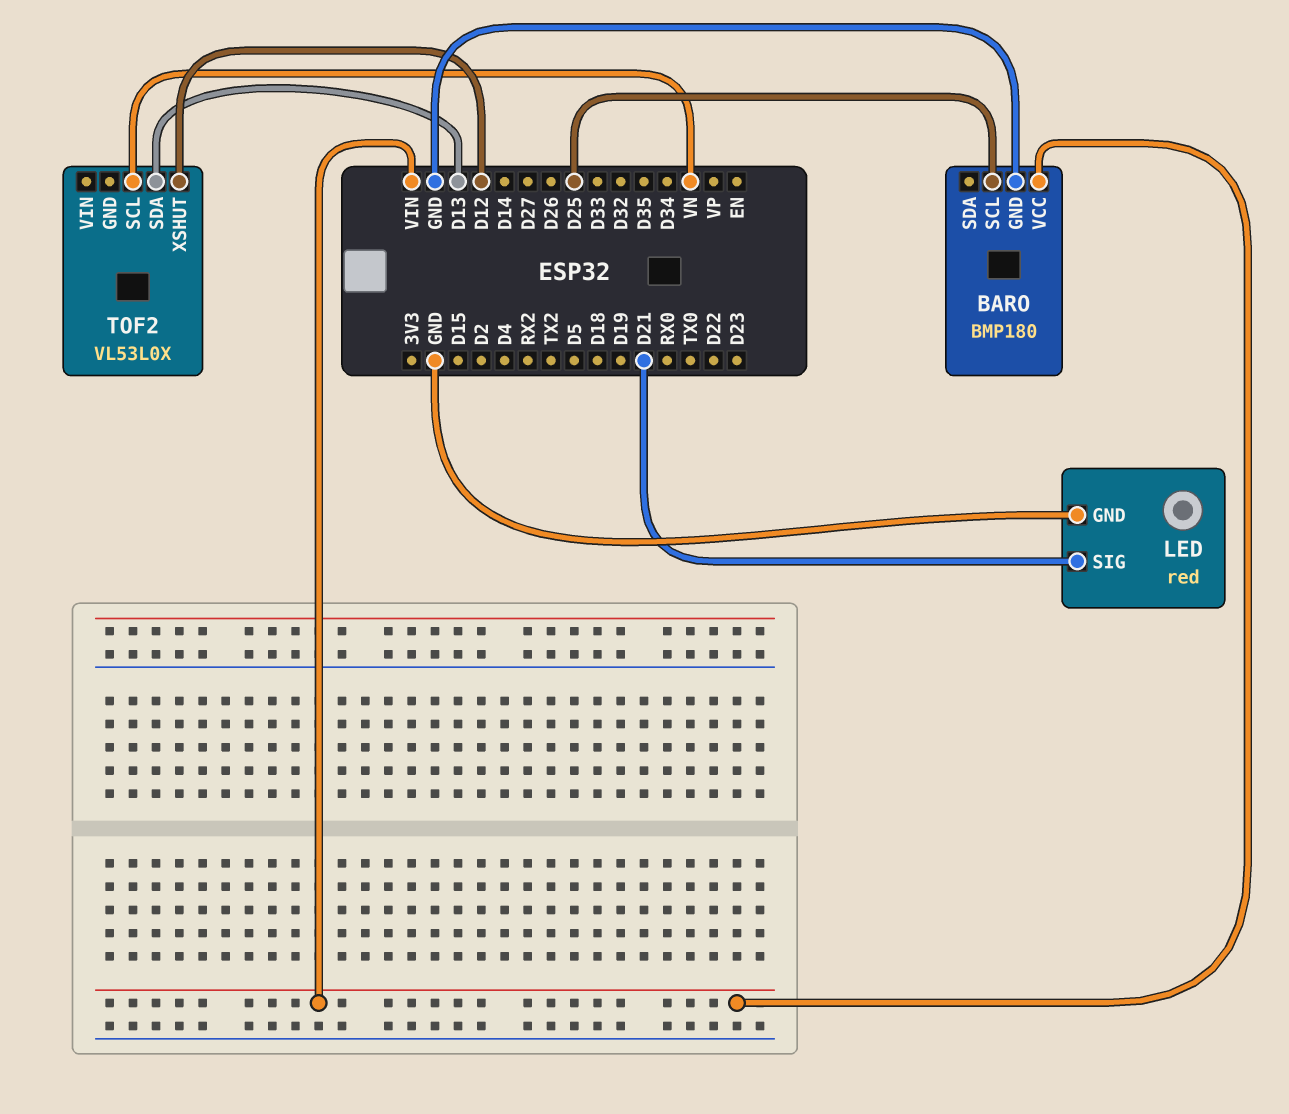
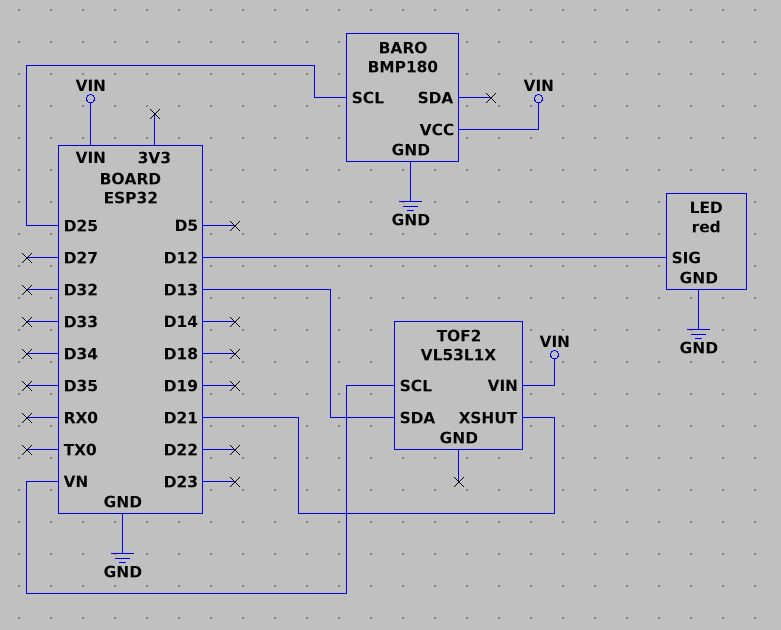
LED pin SIG: D21 -> D12
TOF2: VL53L0X -> VL53L1X
TOF2 pin VIN: none -> VIN
TOF2 pin XSHUT: D12 -> D21

